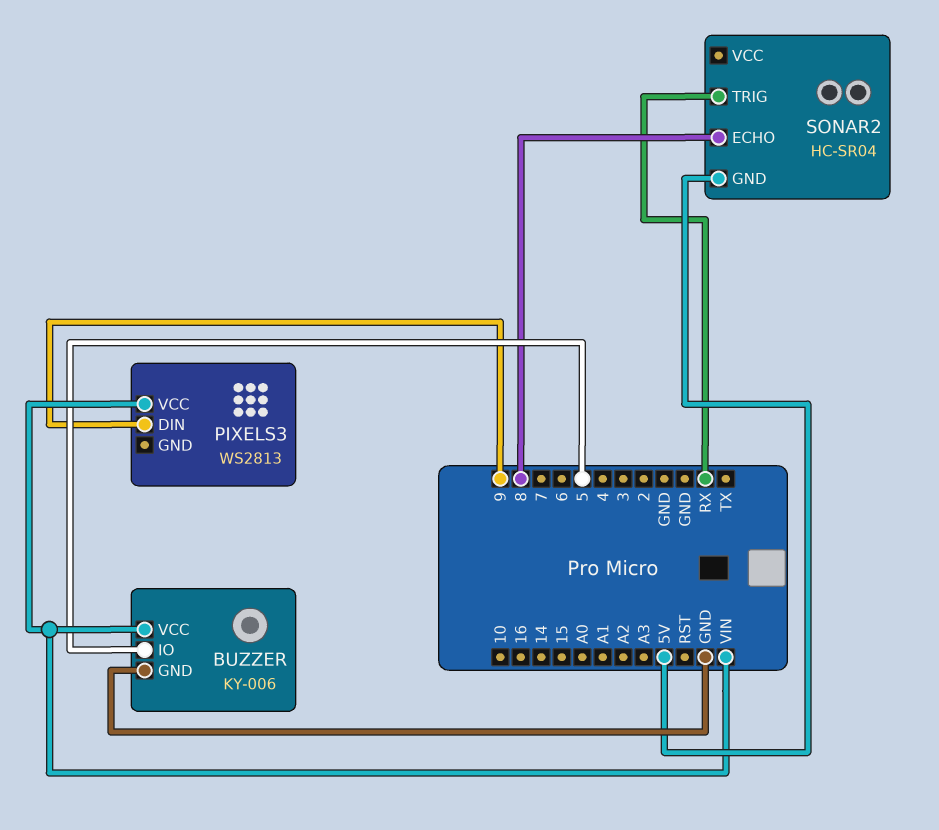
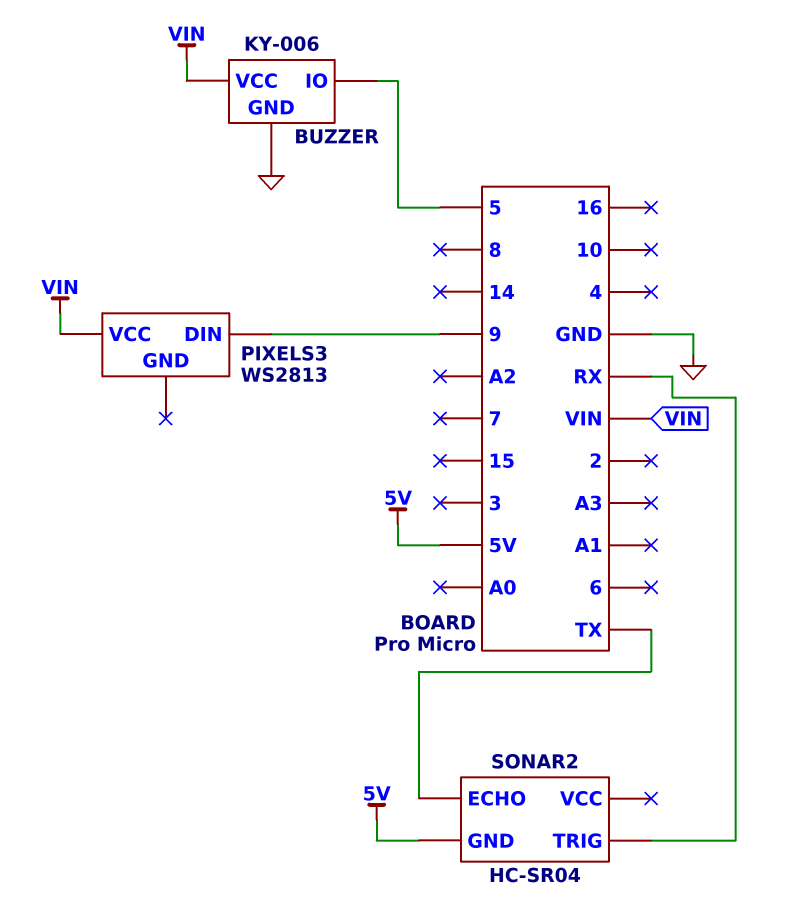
SONAR2 pin ECHO: 8 -> TX

